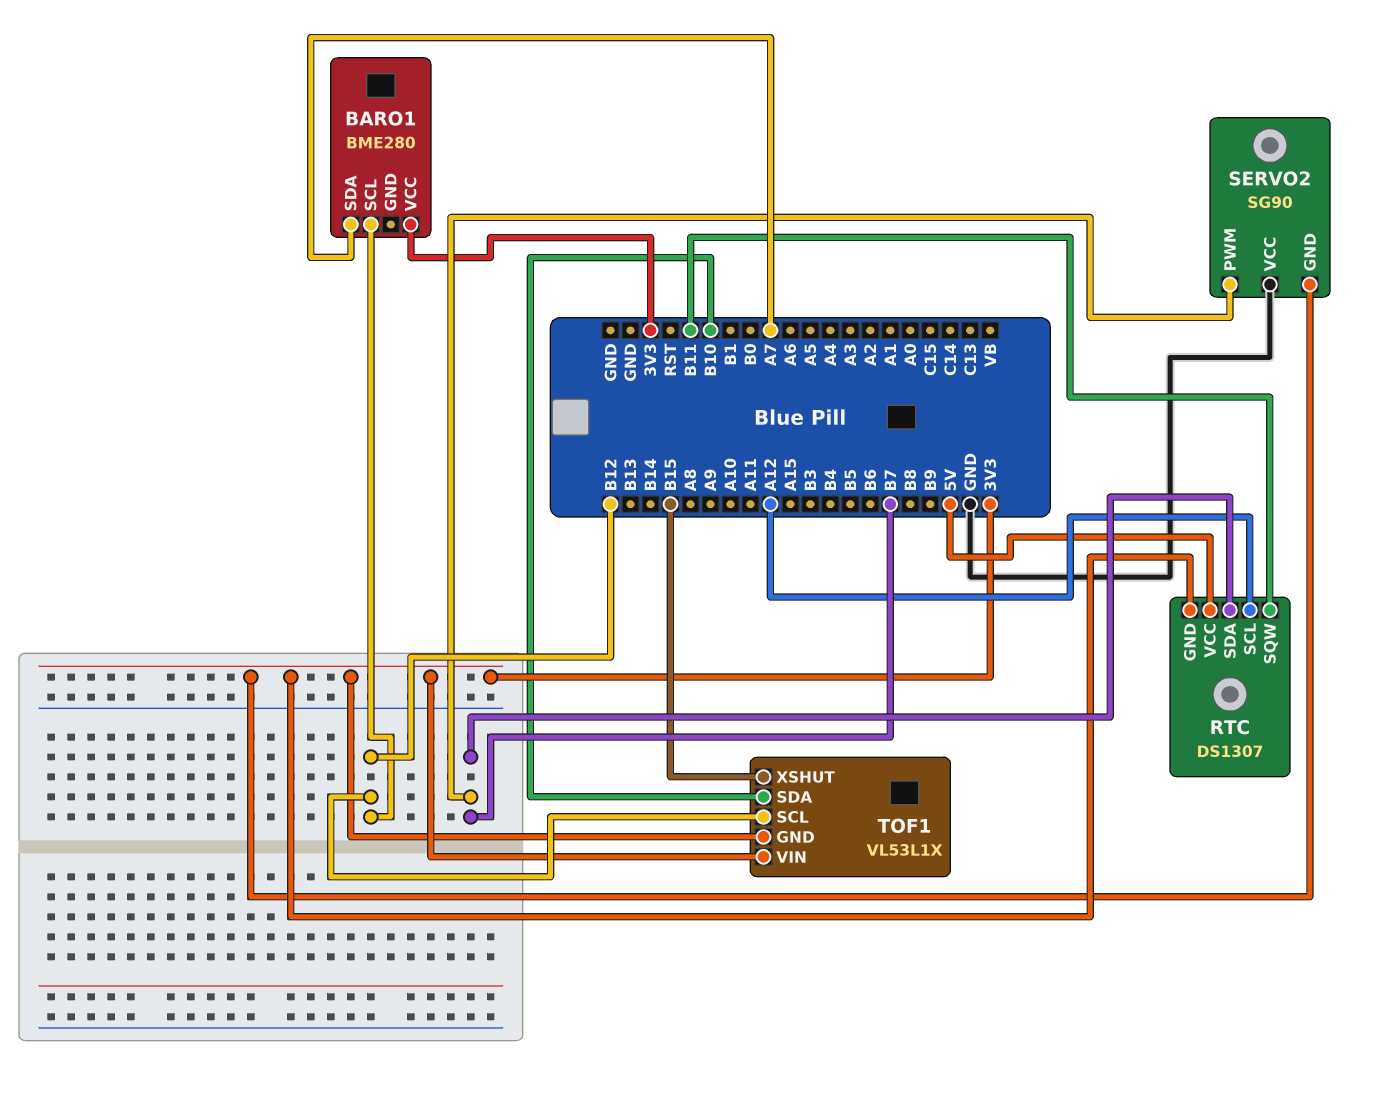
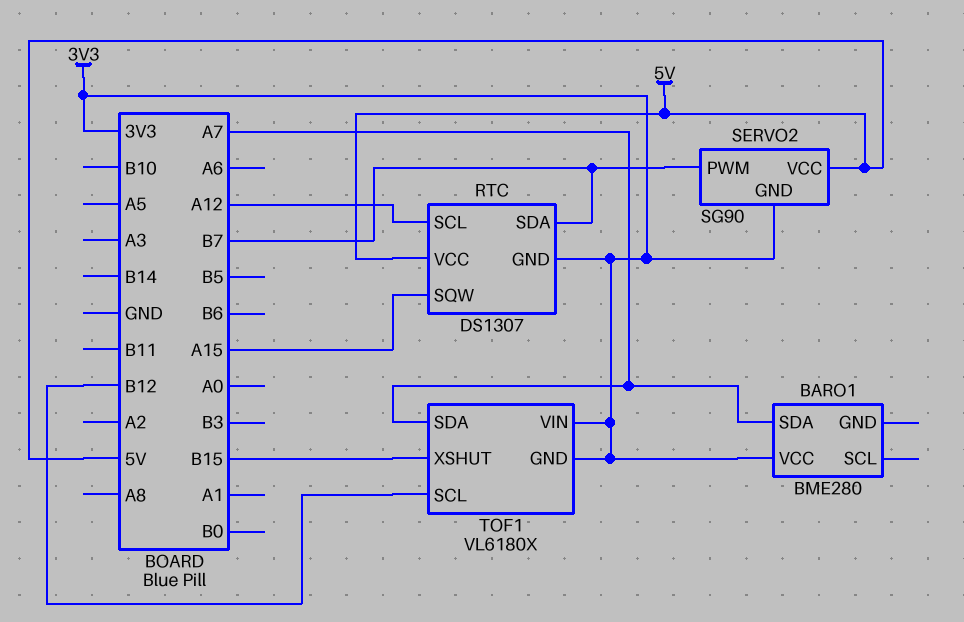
BARO1 pin SCL: B12 -> none
RTC pin SQW: B11 -> A15
SERVO2 pin VCC: GND -> 5V
TOF1: VL53L1X -> VL6180X
TOF1 pin SDA: B10 -> A7

